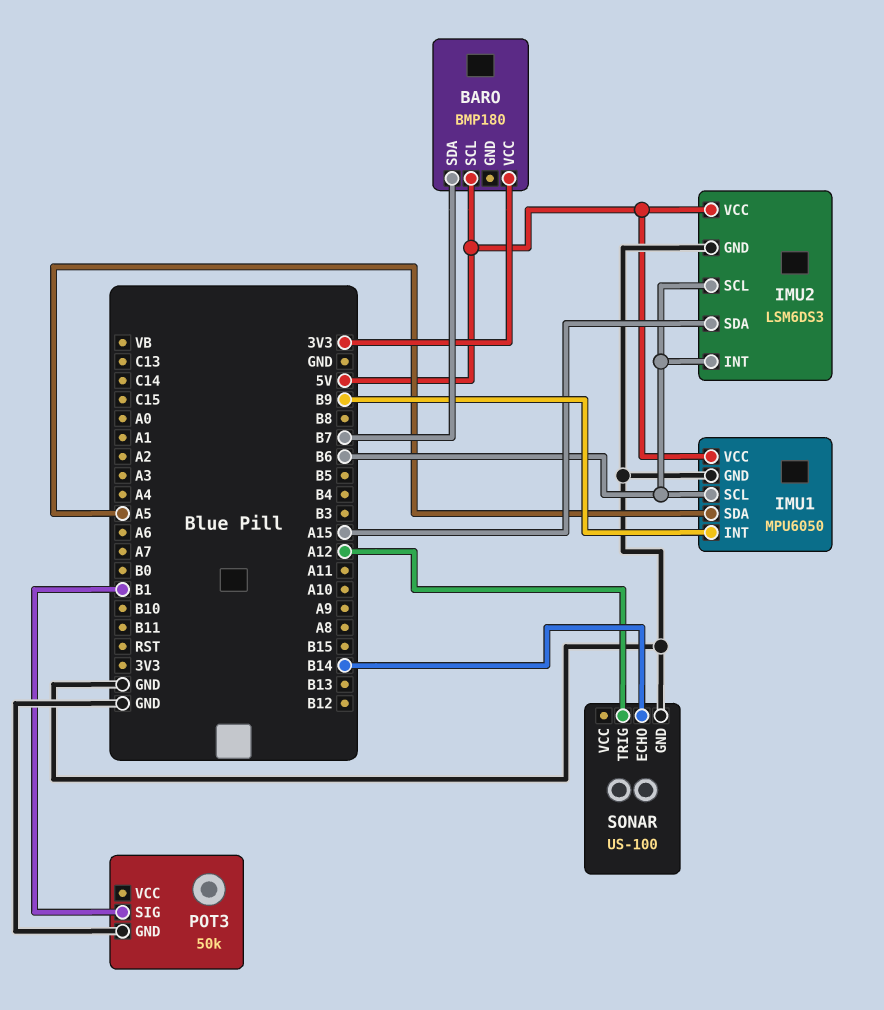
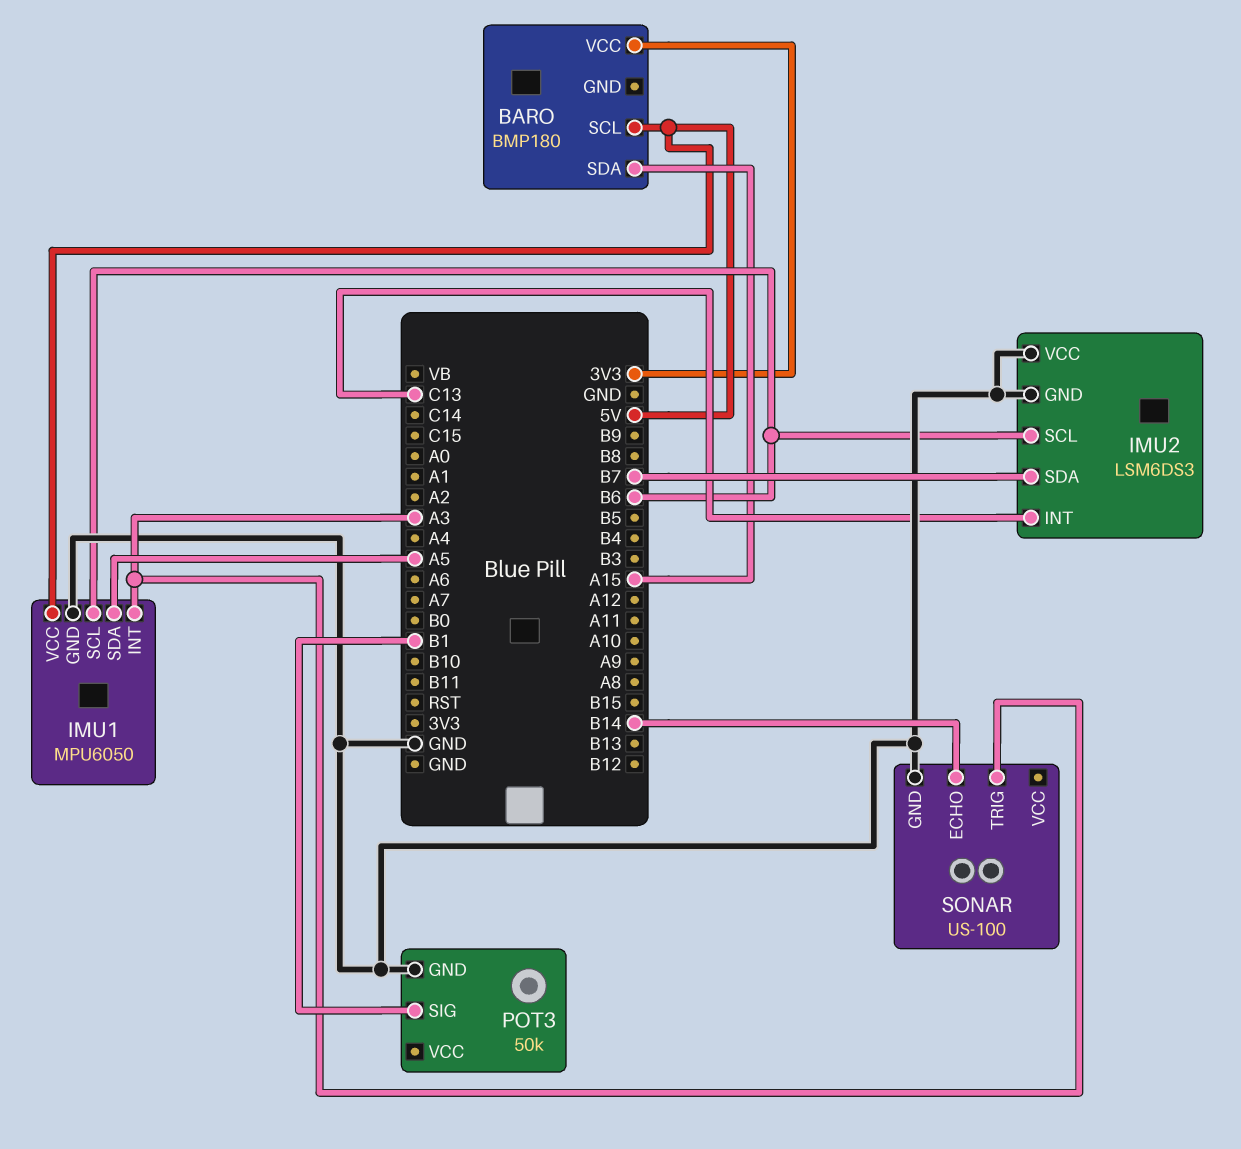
BARO pin SDA: B7 -> A15
IMU1 pin INT: B9 -> A3
IMU2 pin INT: B6 -> C13
IMU2 pin SDA: A15 -> B7
IMU2 pin VCC: 5V -> GND
SONAR pin TRIG: A12 -> A3

